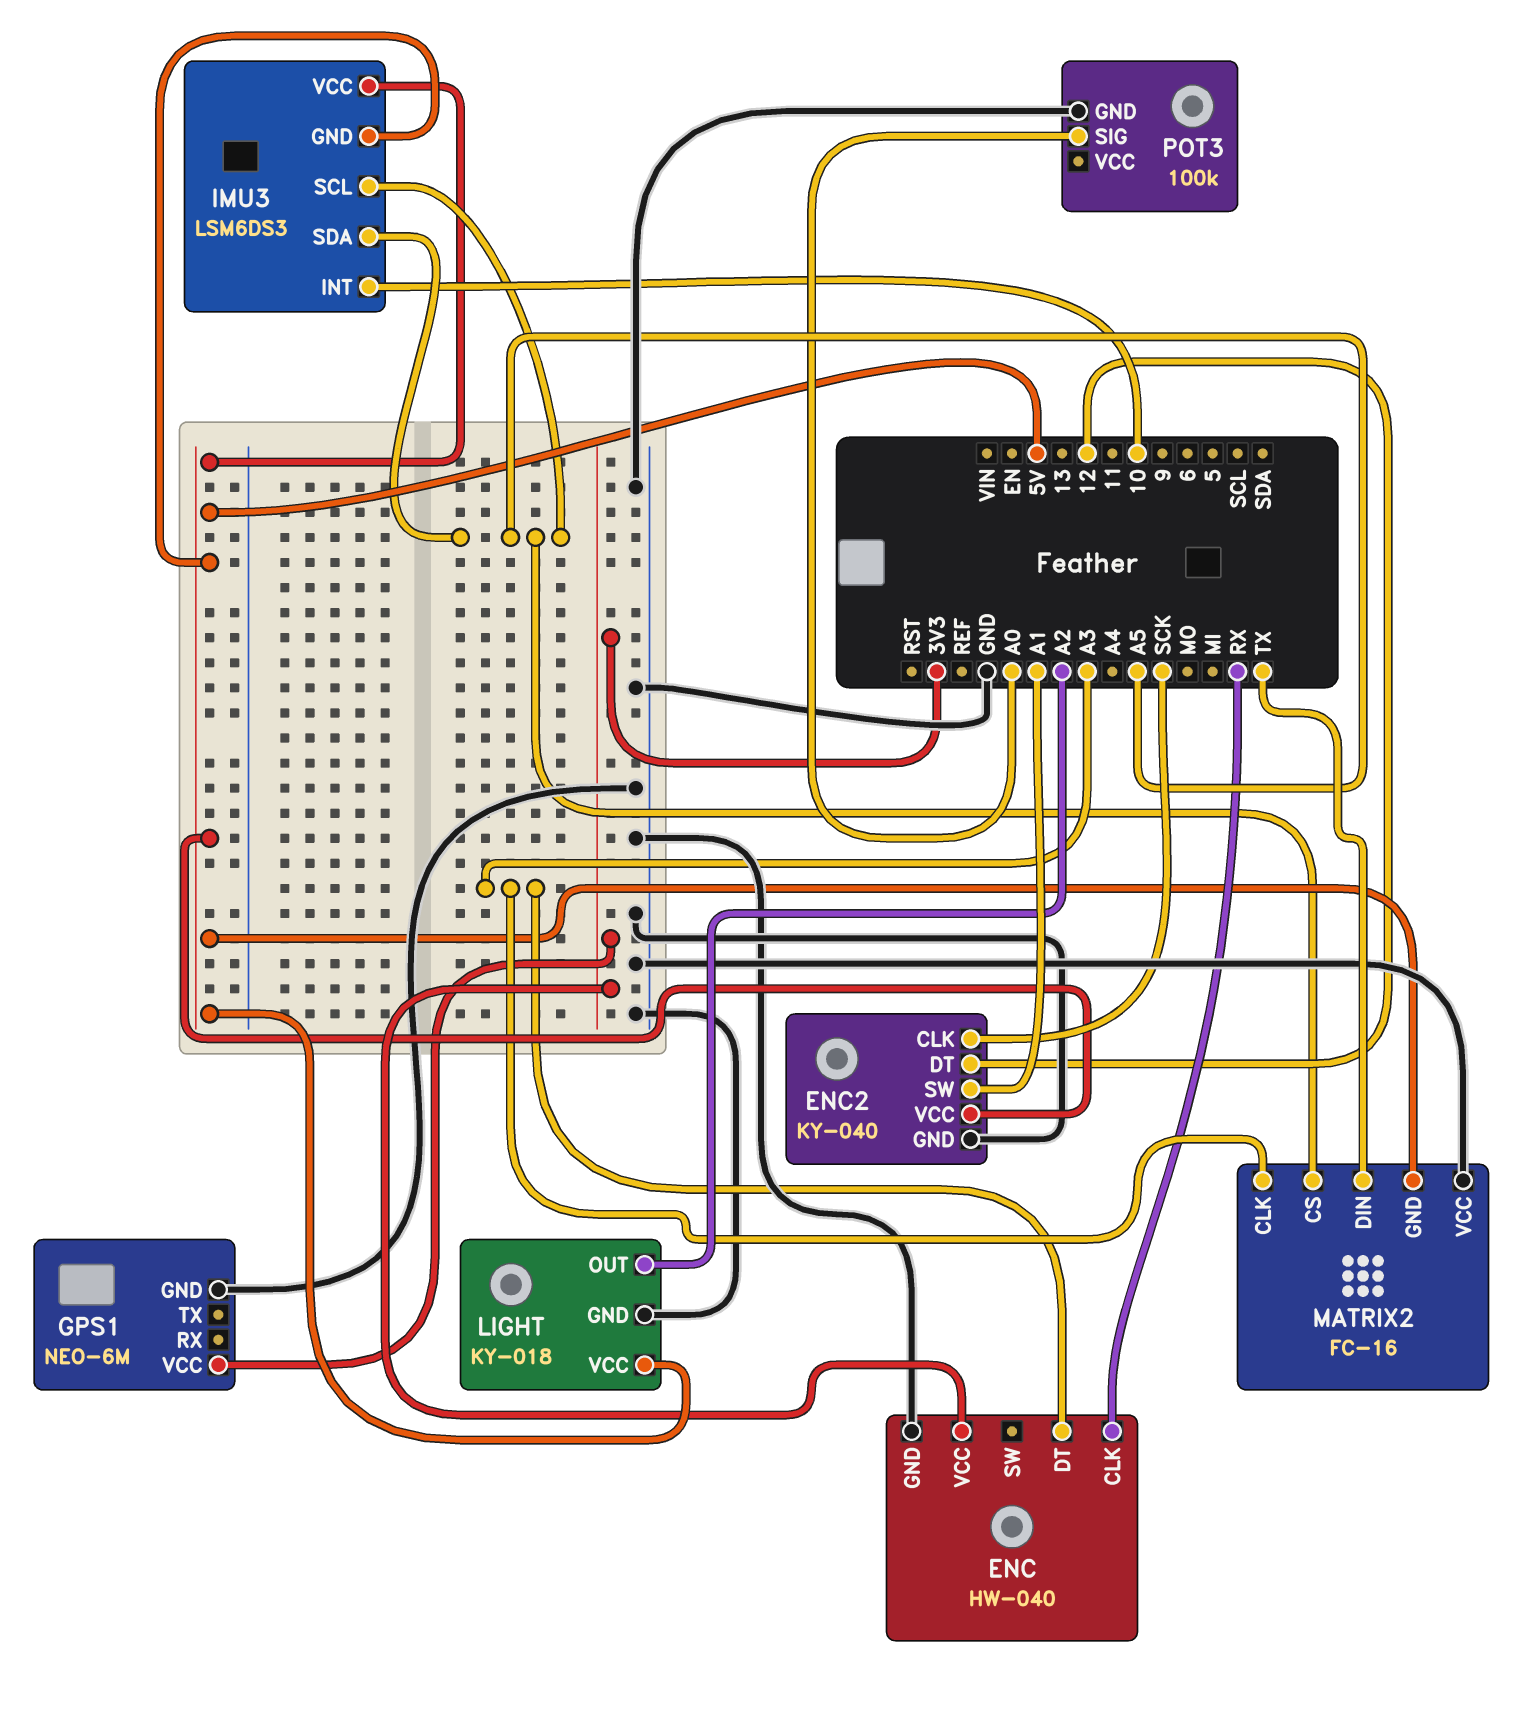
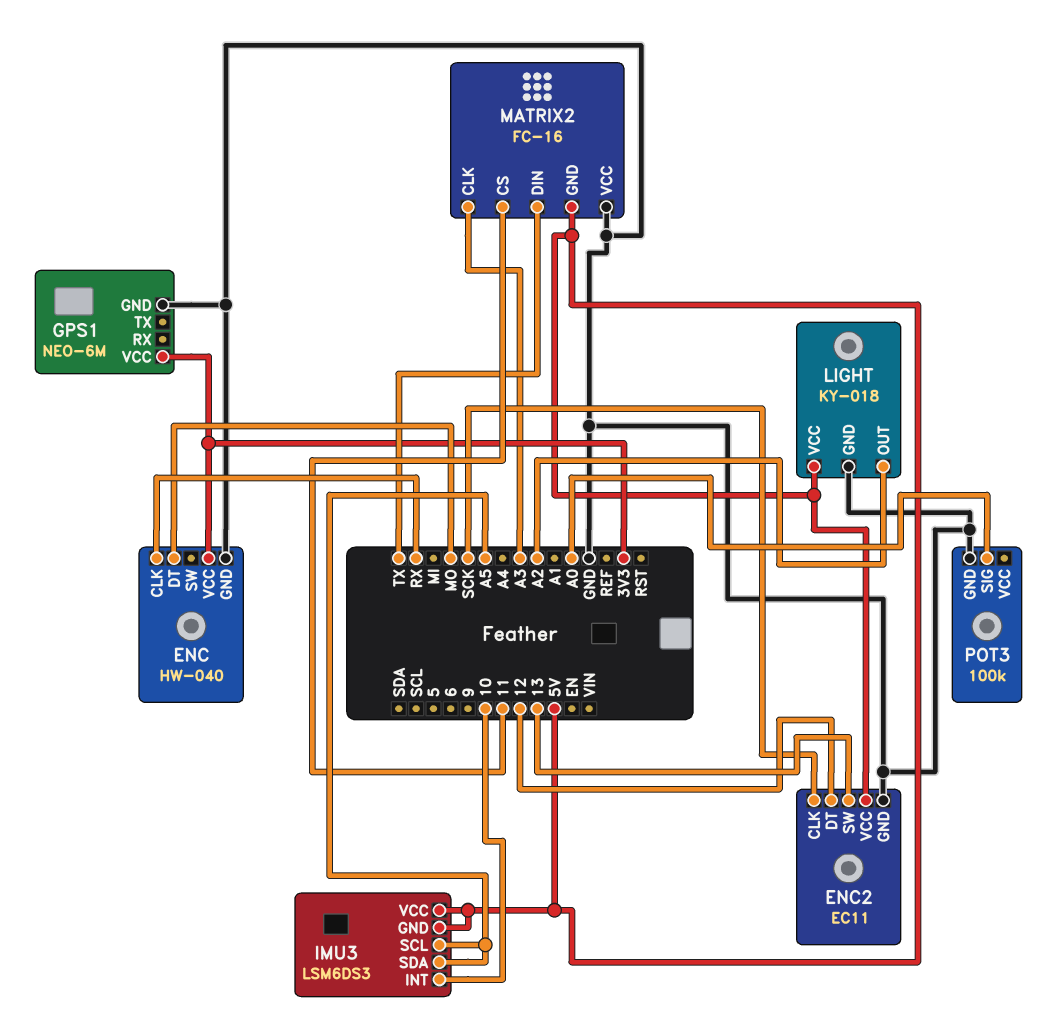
ENC pin DT: A3 -> MO
ENC2: KY-040 -> EC11
ENC2 pin SW: A1 -> 13
MATRIX2 pin CS: A5 -> 11

